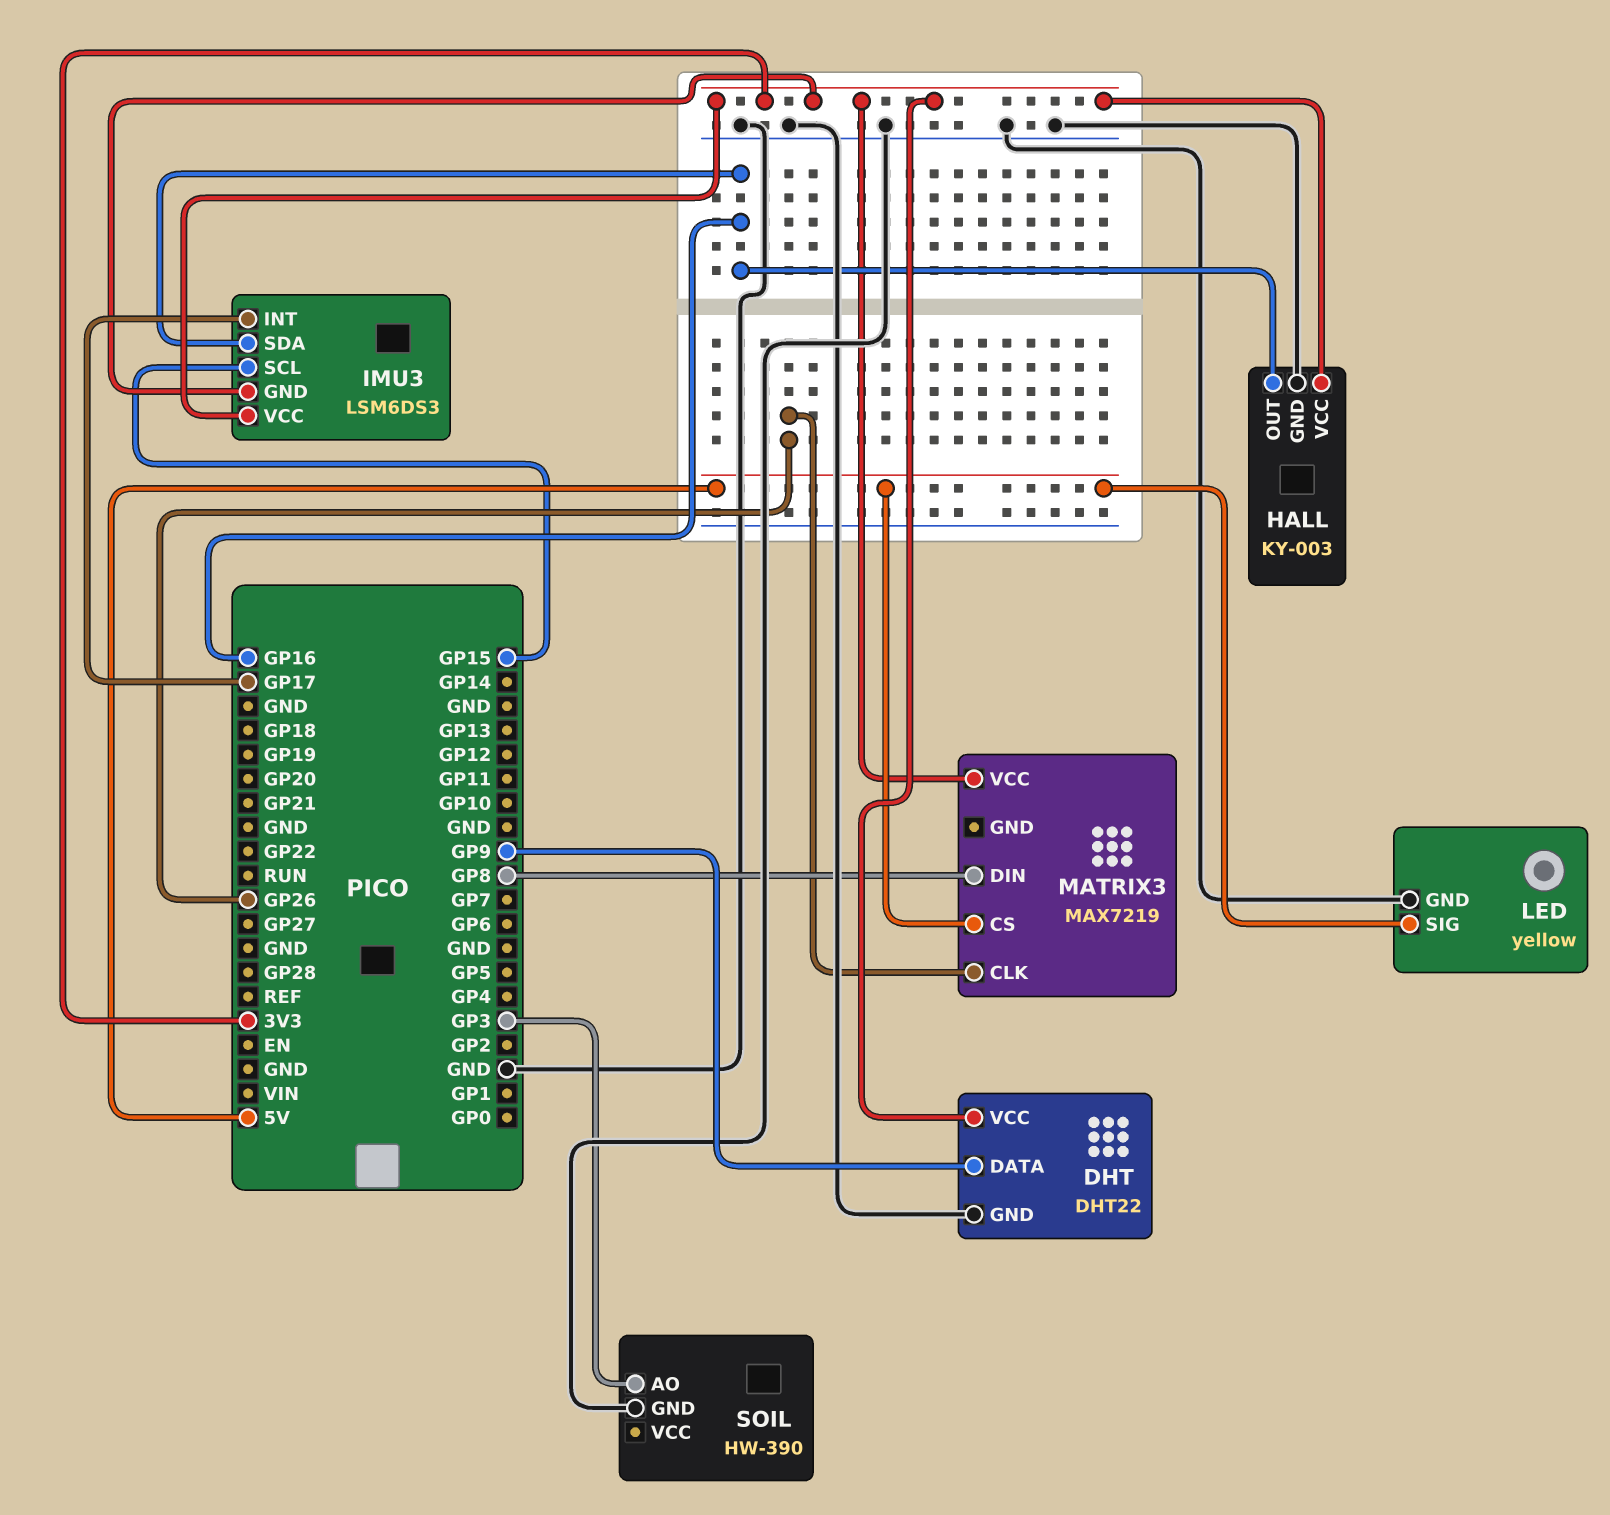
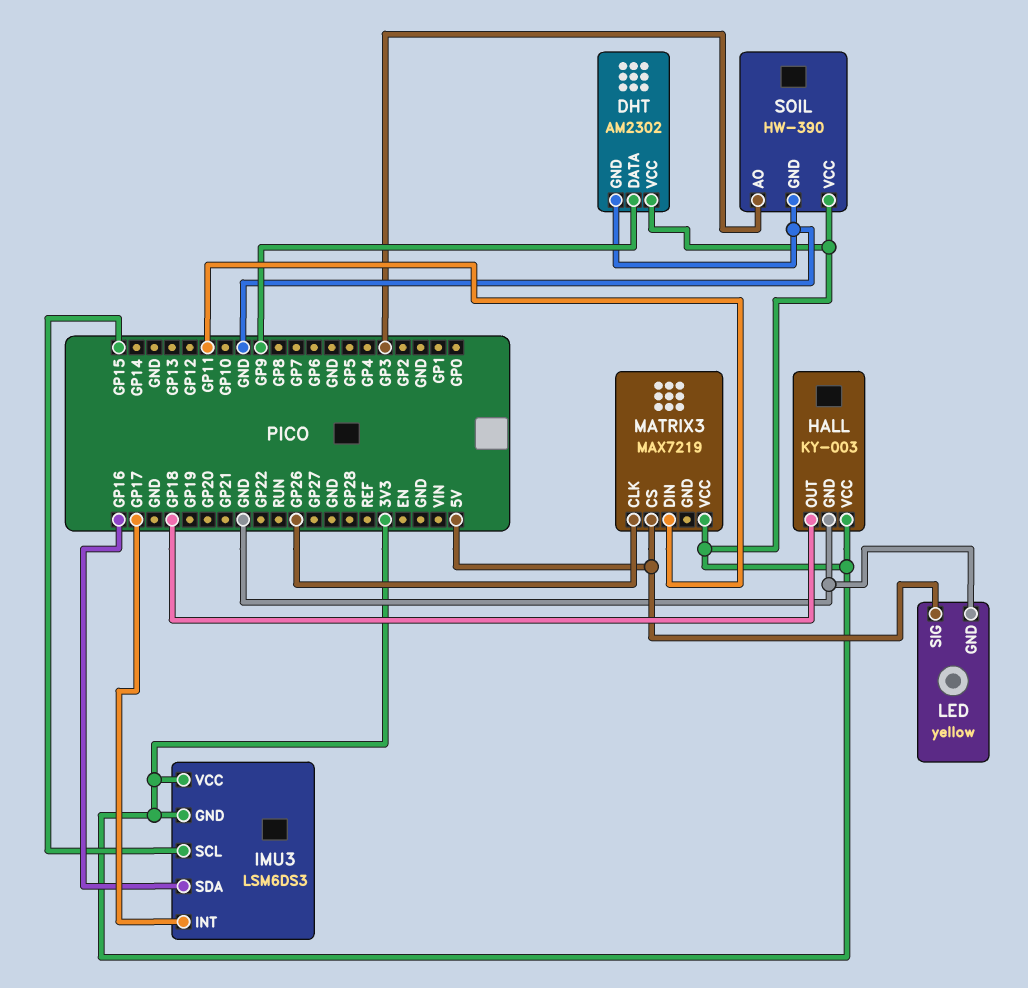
DHT: DHT22 -> AM2302
HALL pin OUT: GP16 -> GP18
MATRIX3 pin DIN: GP8 -> GP11
SOIL pin VCC: none -> 3V3

